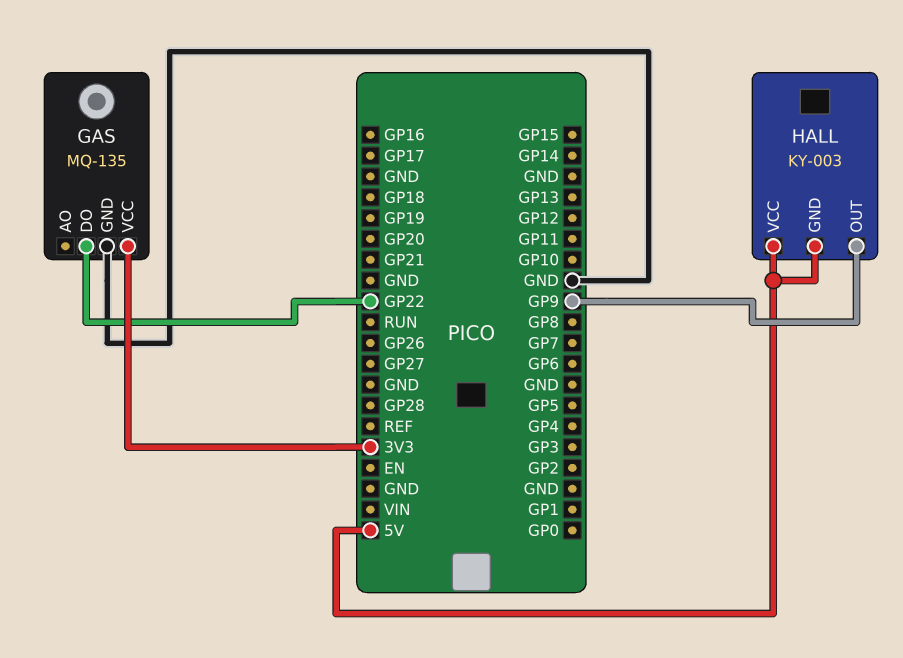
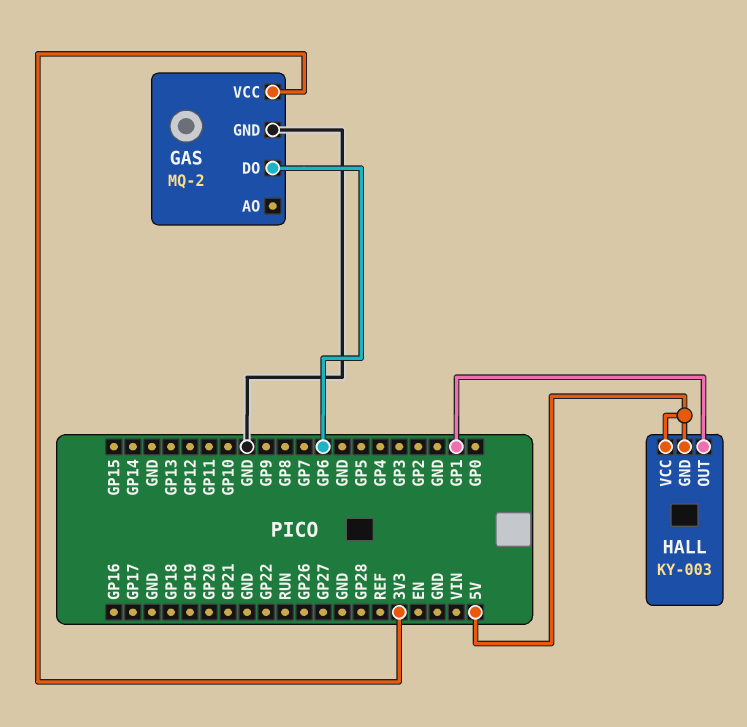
GAS: MQ-135 -> MQ-2
GAS pin DO: GP22 -> GP6
HALL pin OUT: GP9 -> GP1

